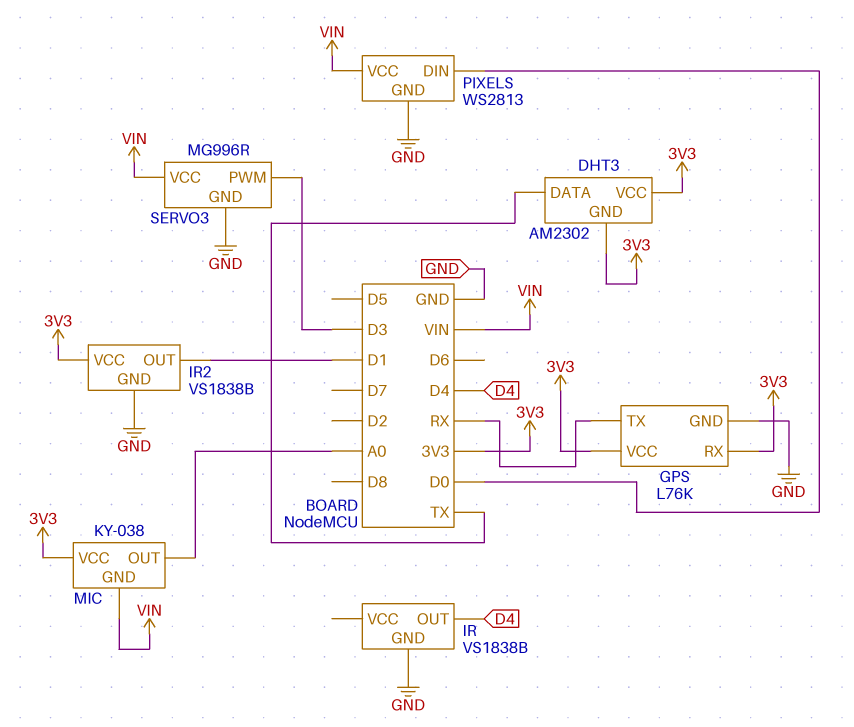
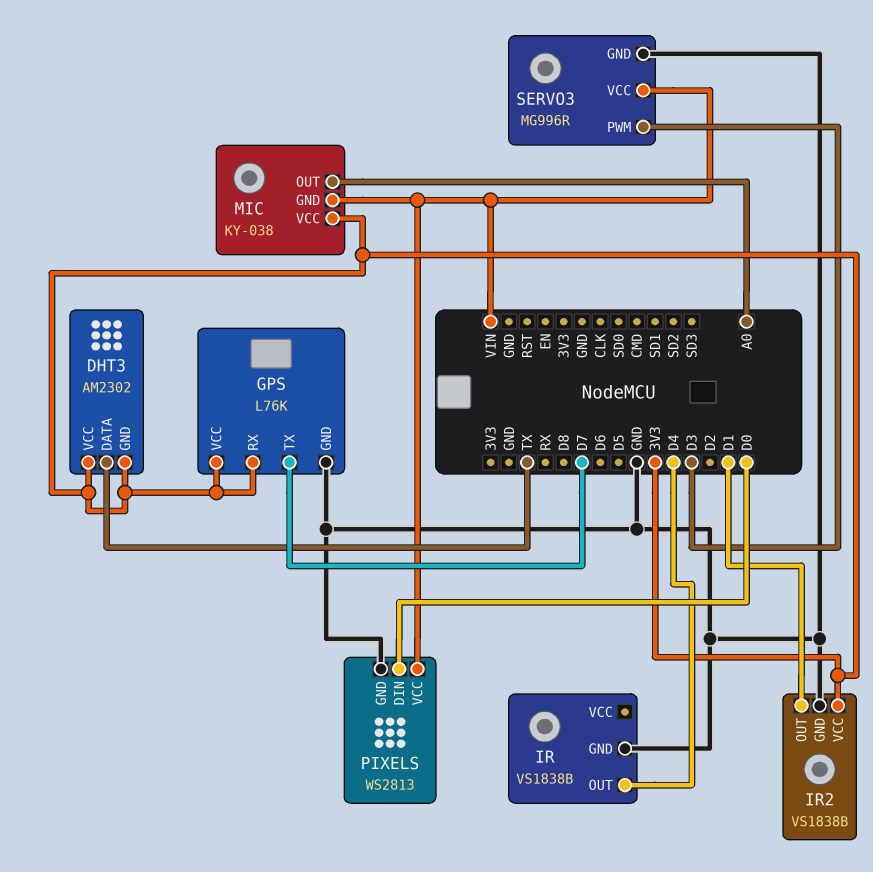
GPS pin TX: RX -> D7

